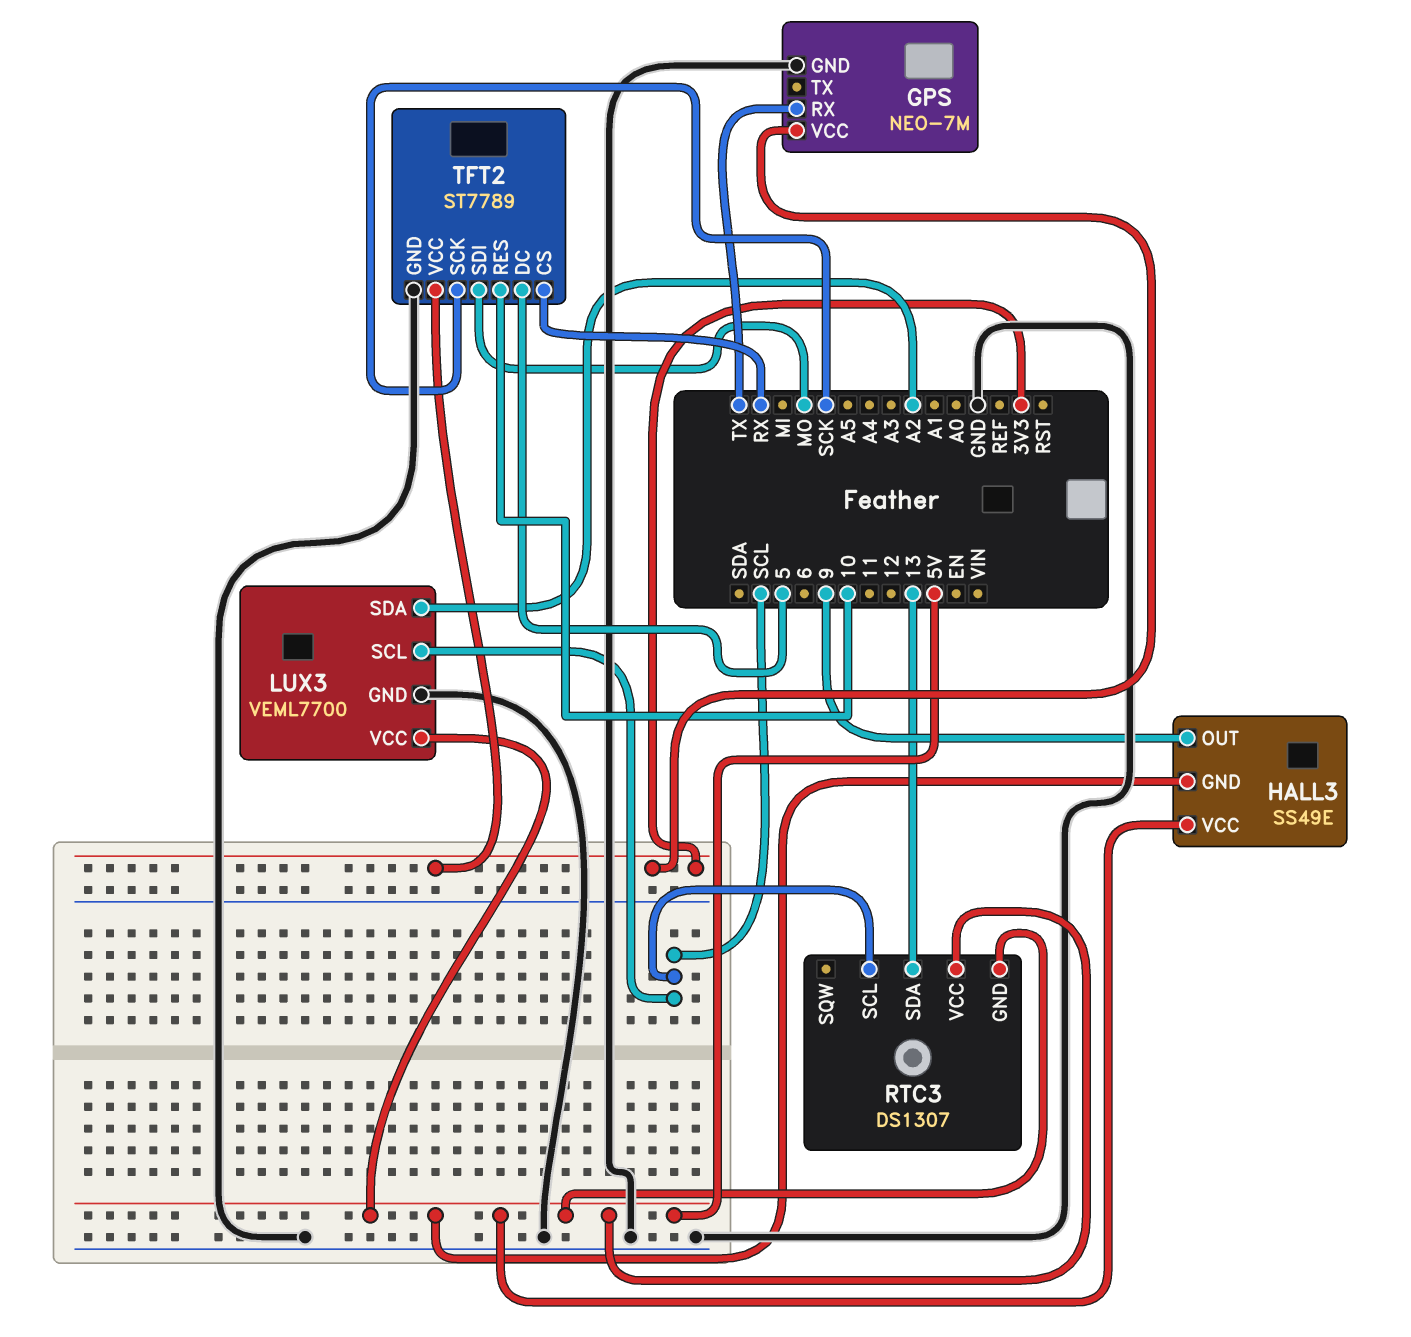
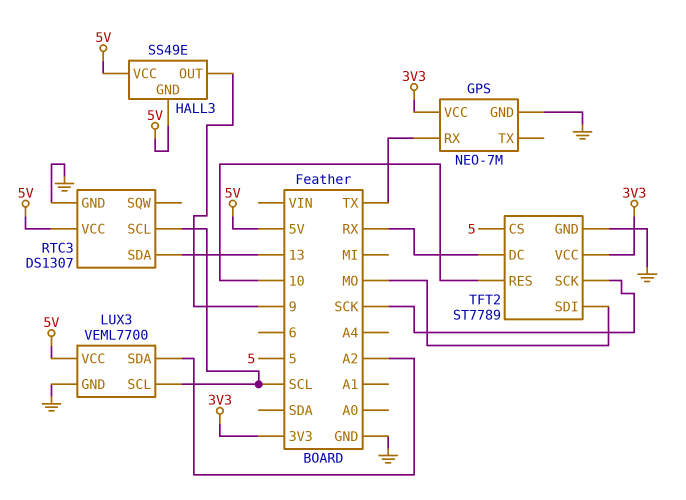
RTC3 pin GND: 5V -> GND
TFT2 pin CS: RX -> 5
TFT2 pin DC: 5 -> RX

